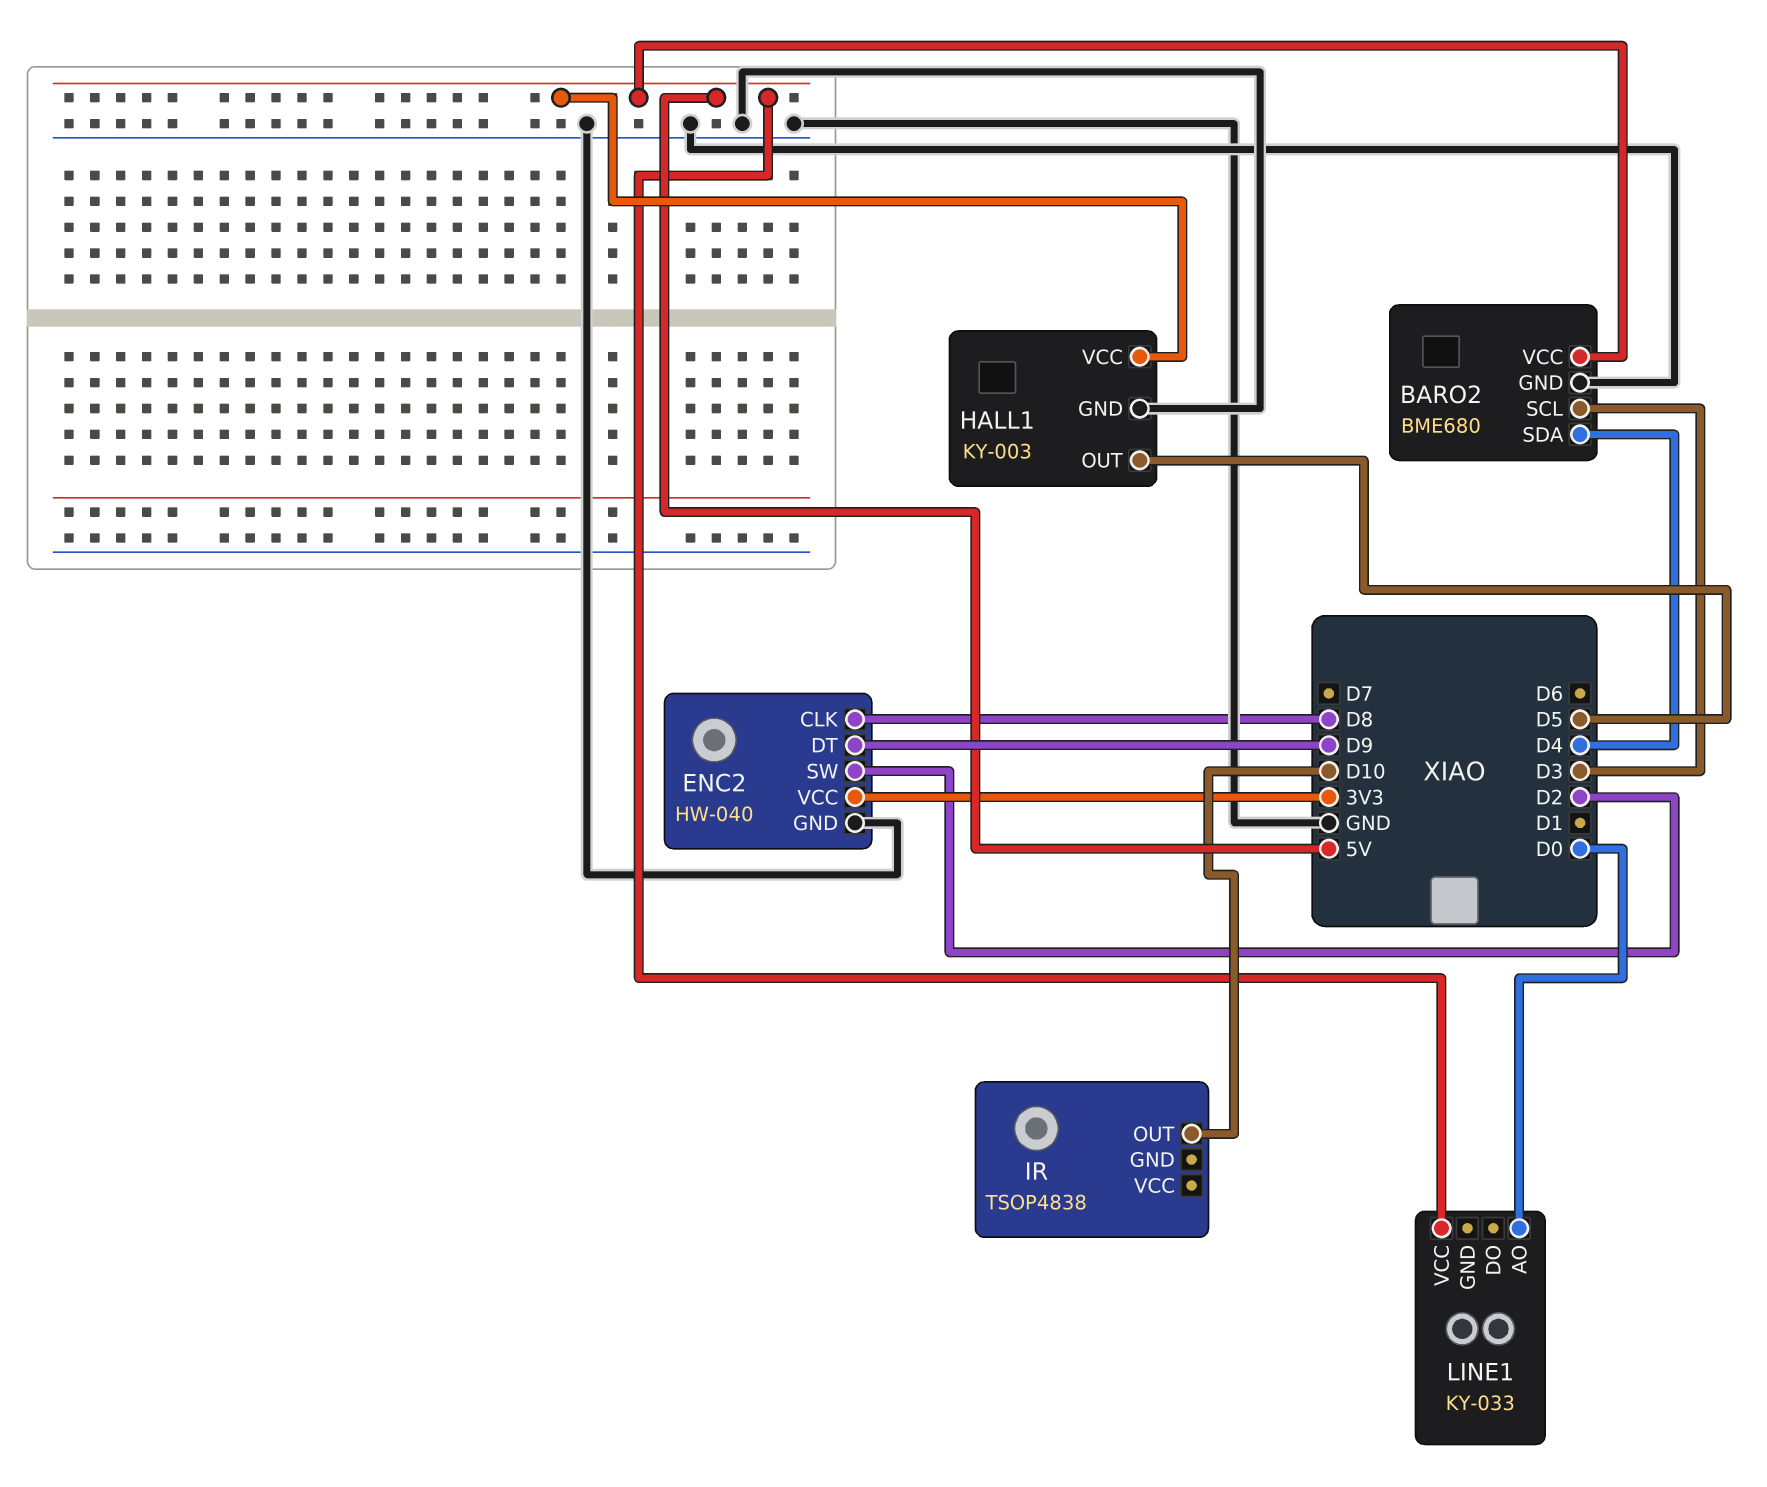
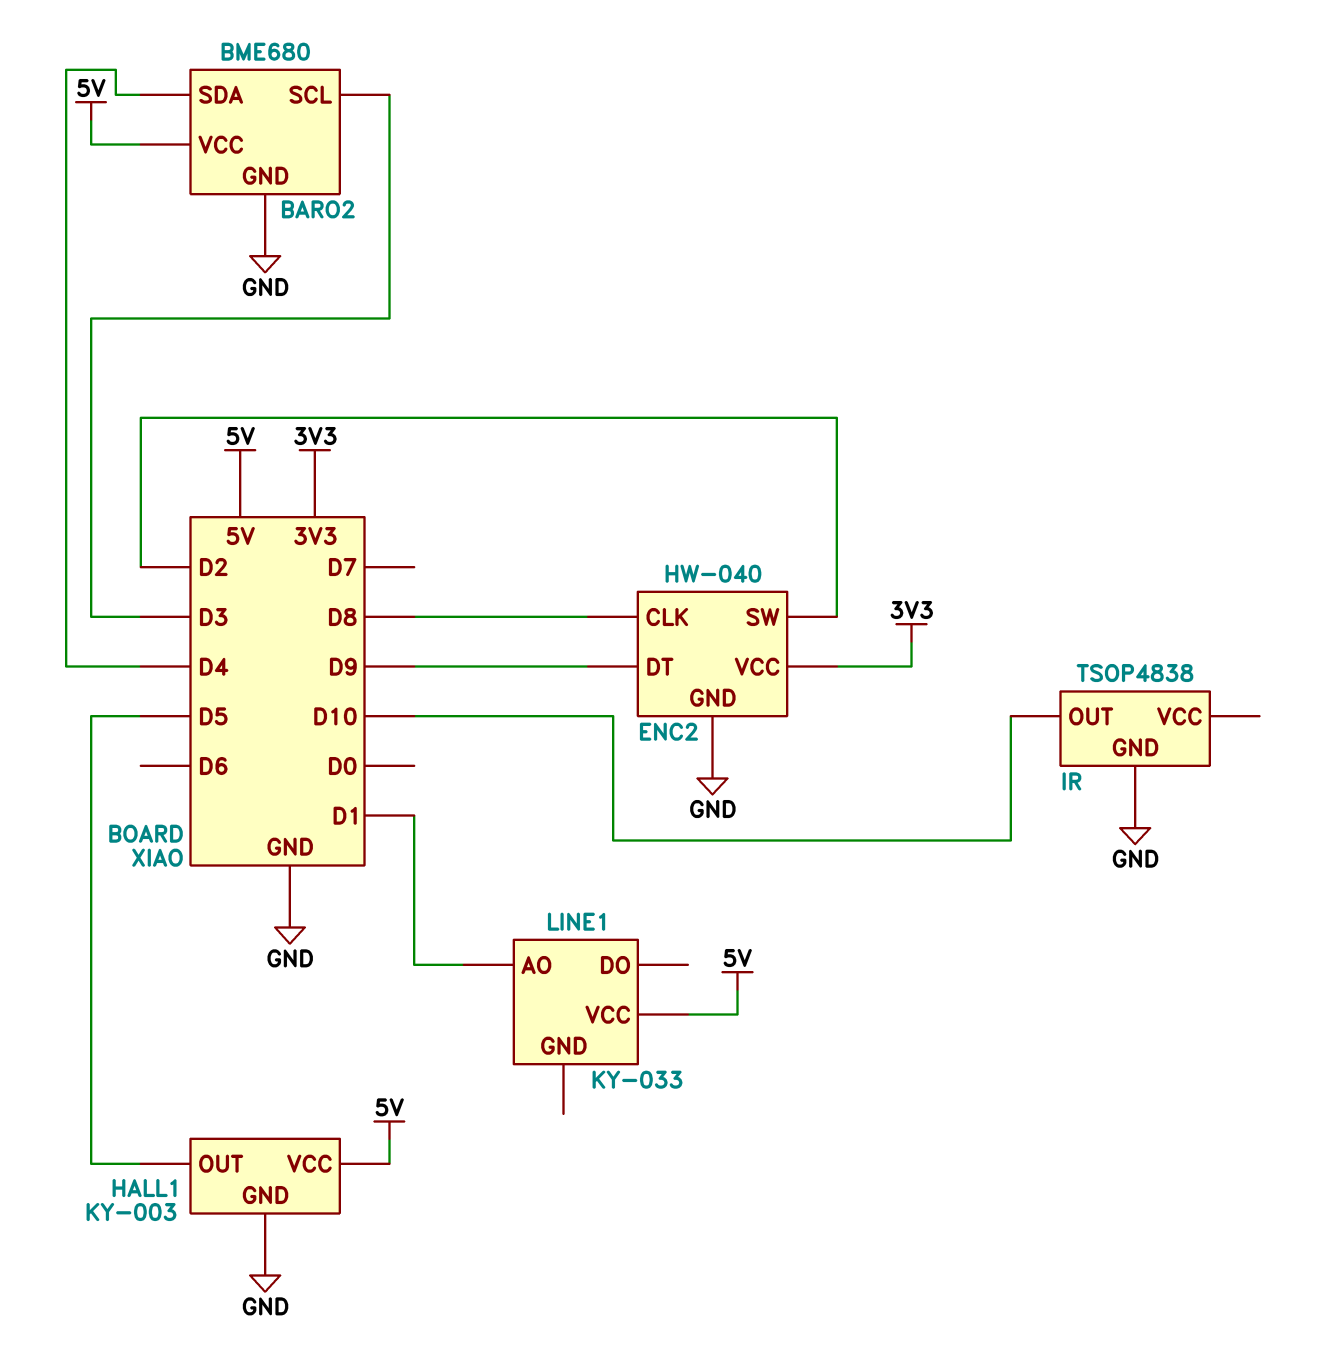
IR pin GND: none -> GND
LINE1 pin AO: D0 -> D1

